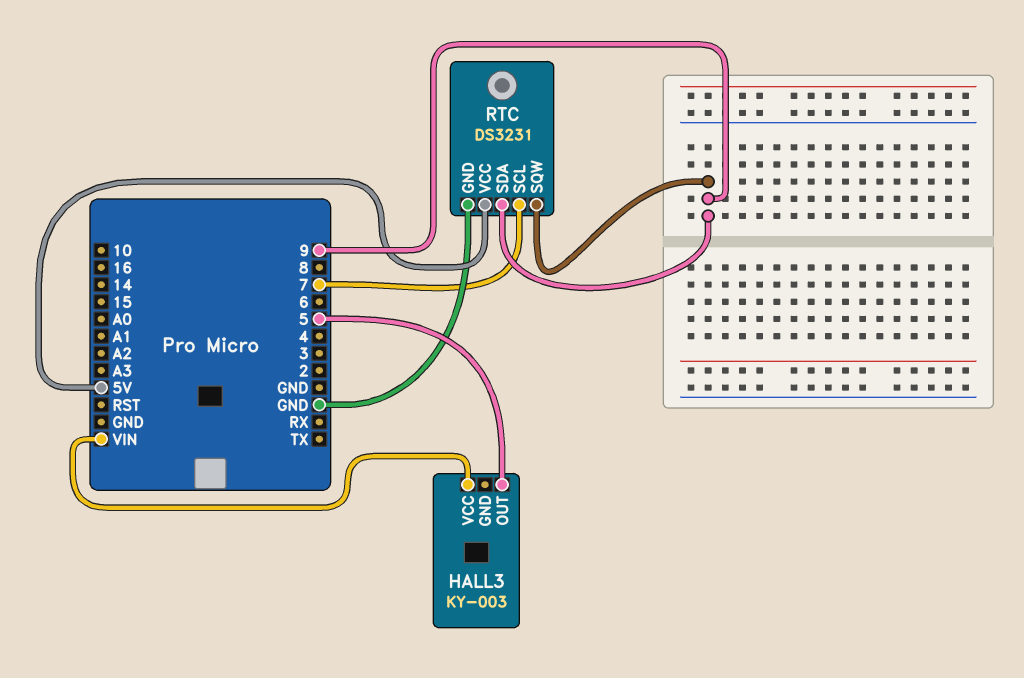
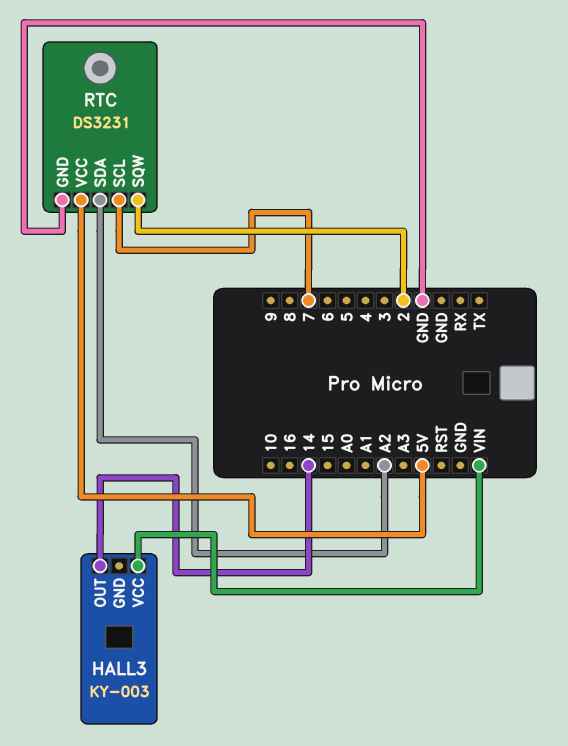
HALL3 pin OUT: 5 -> 14
RTC pin SDA: 9 -> A2
RTC pin SQW: 9 -> 2

